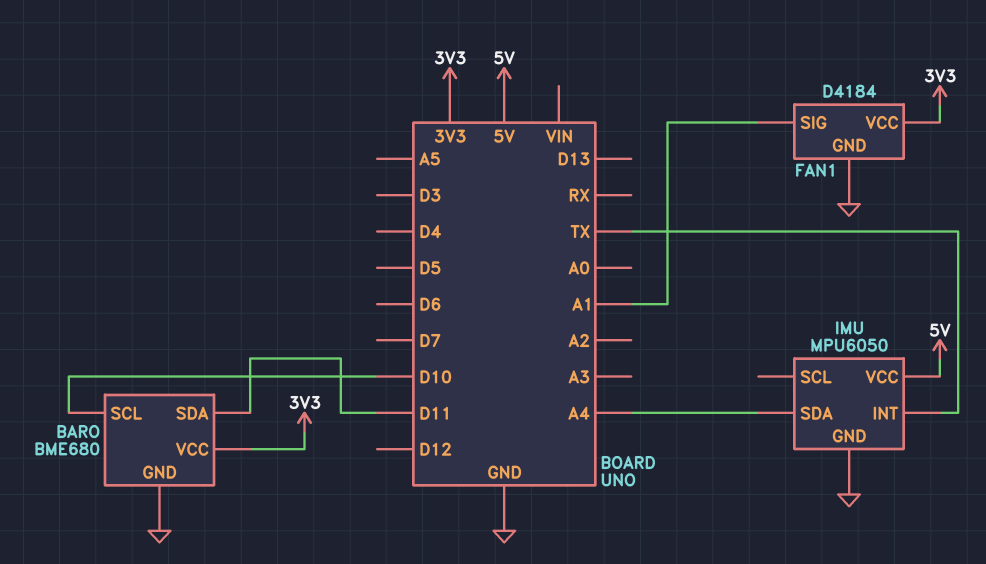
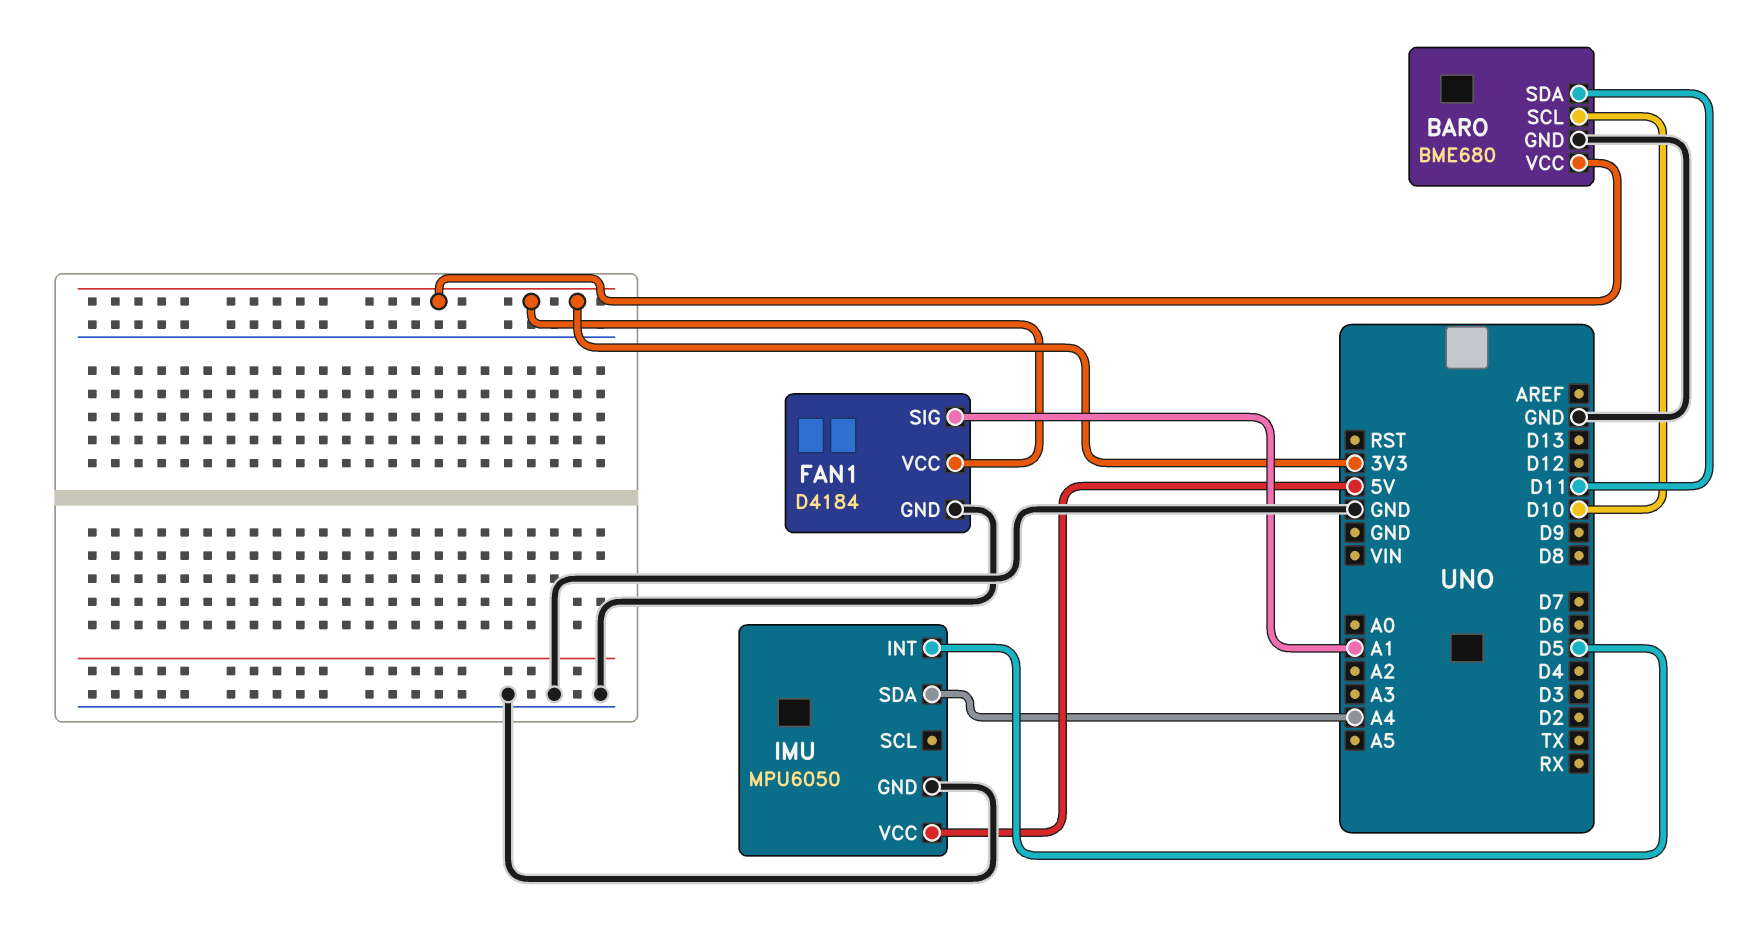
IMU pin INT: TX -> D5

